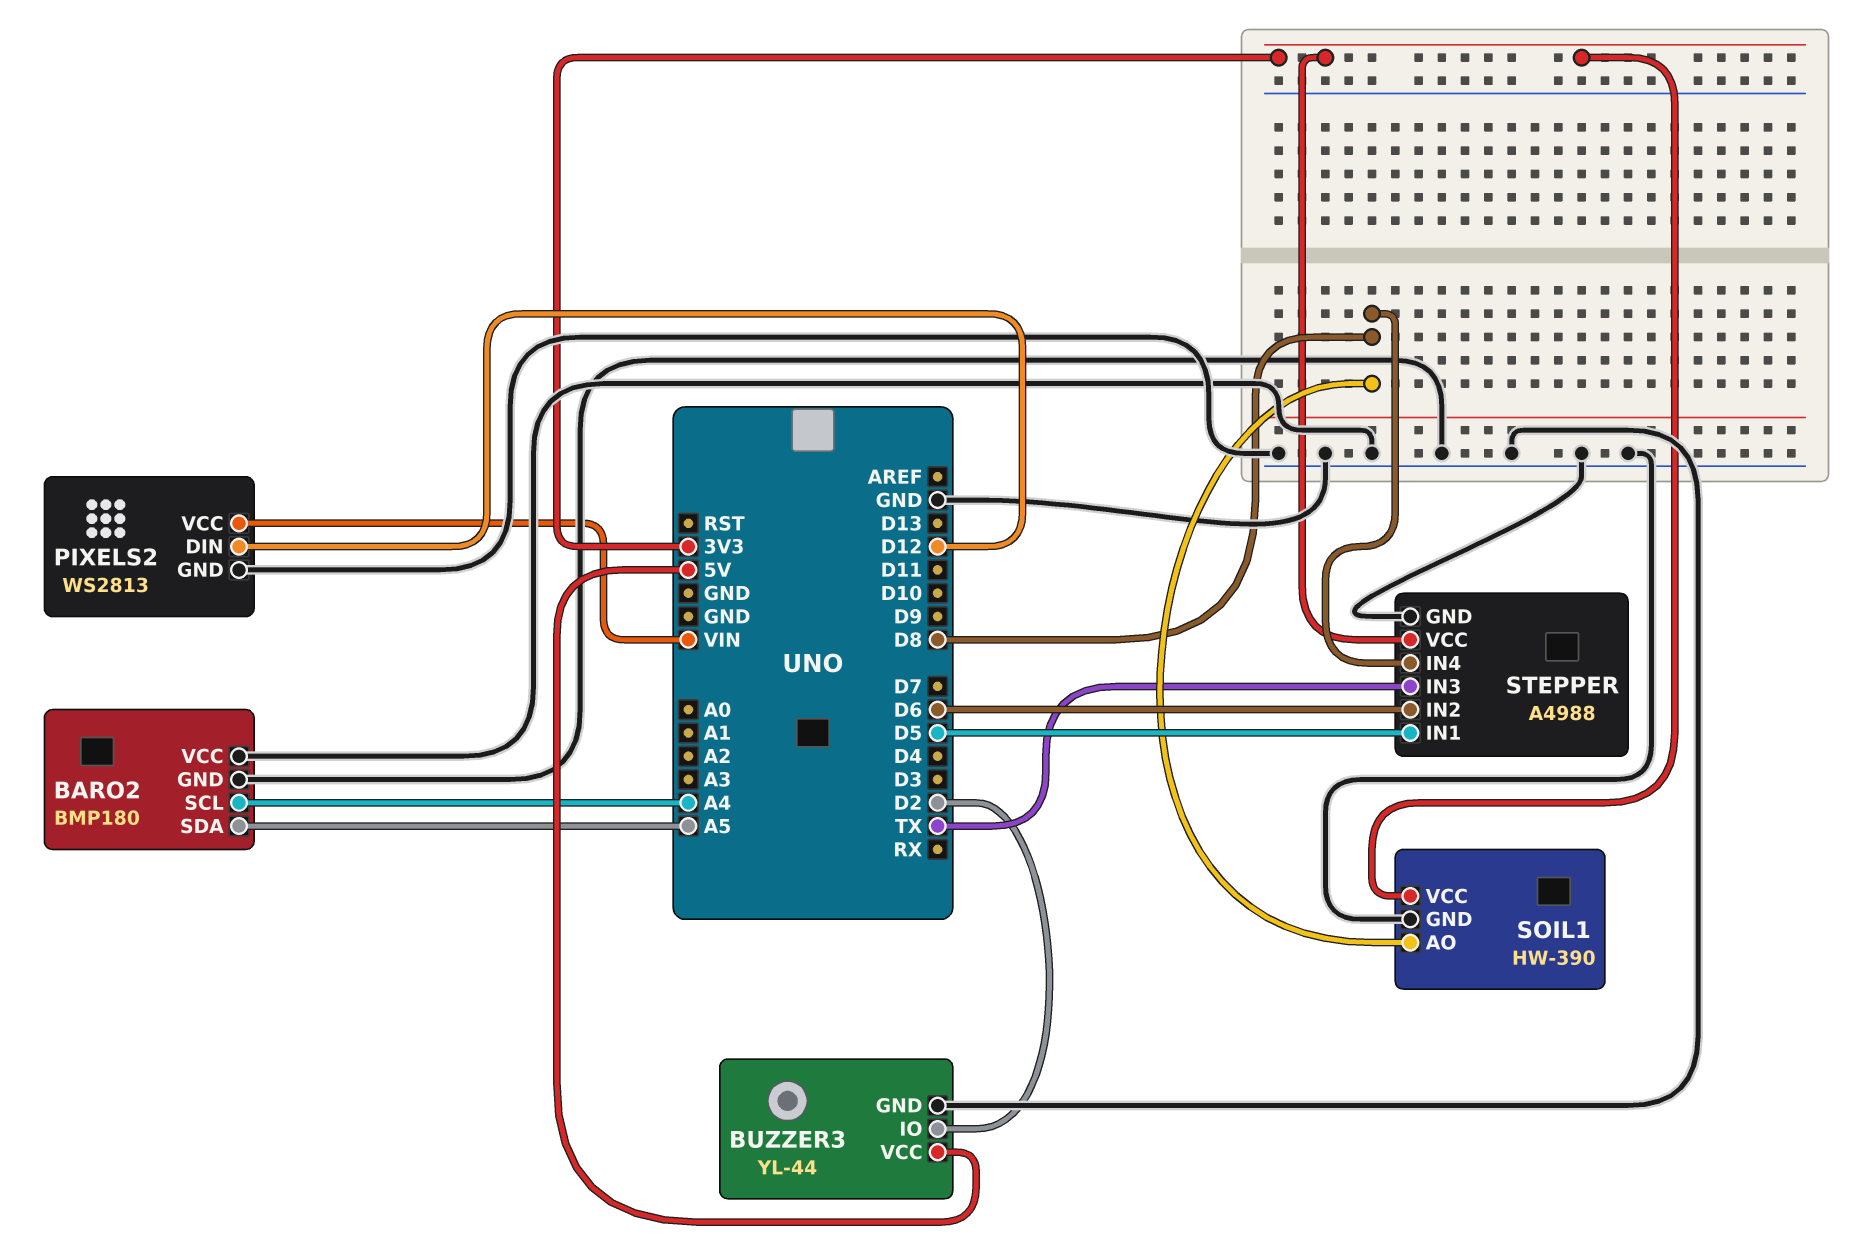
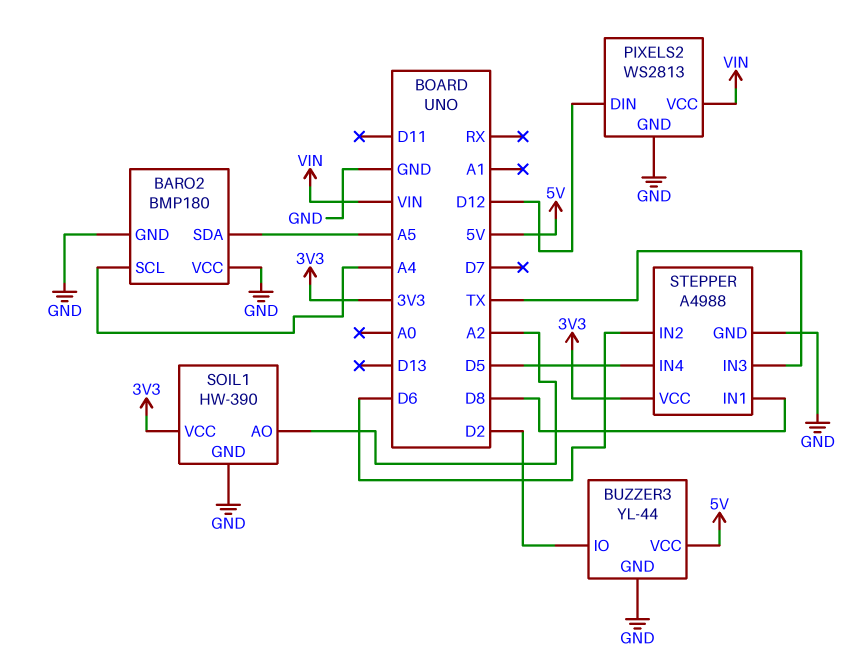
SOIL1 pin AO: D8 -> A2
STEPPER pin IN1: D5 -> D8
STEPPER pin IN4: D8 -> D5

